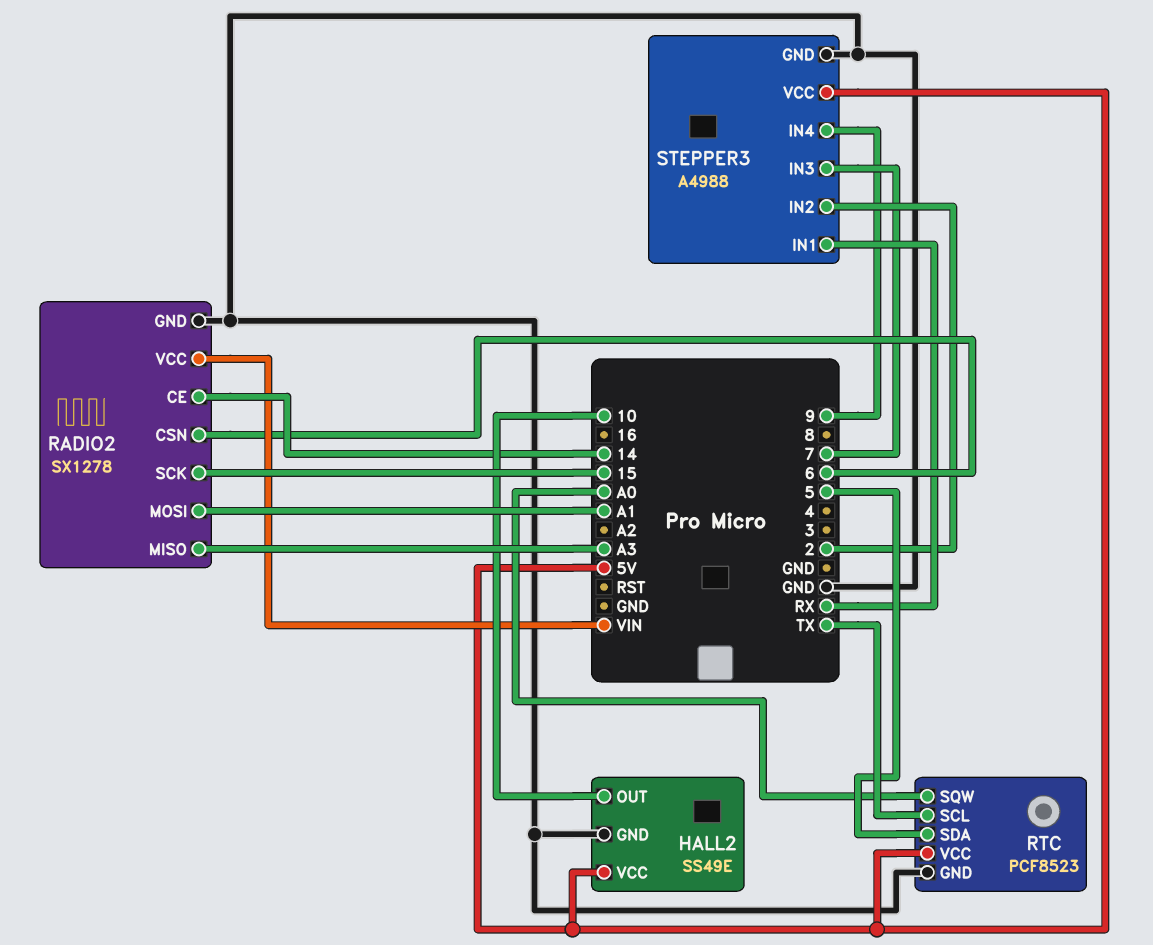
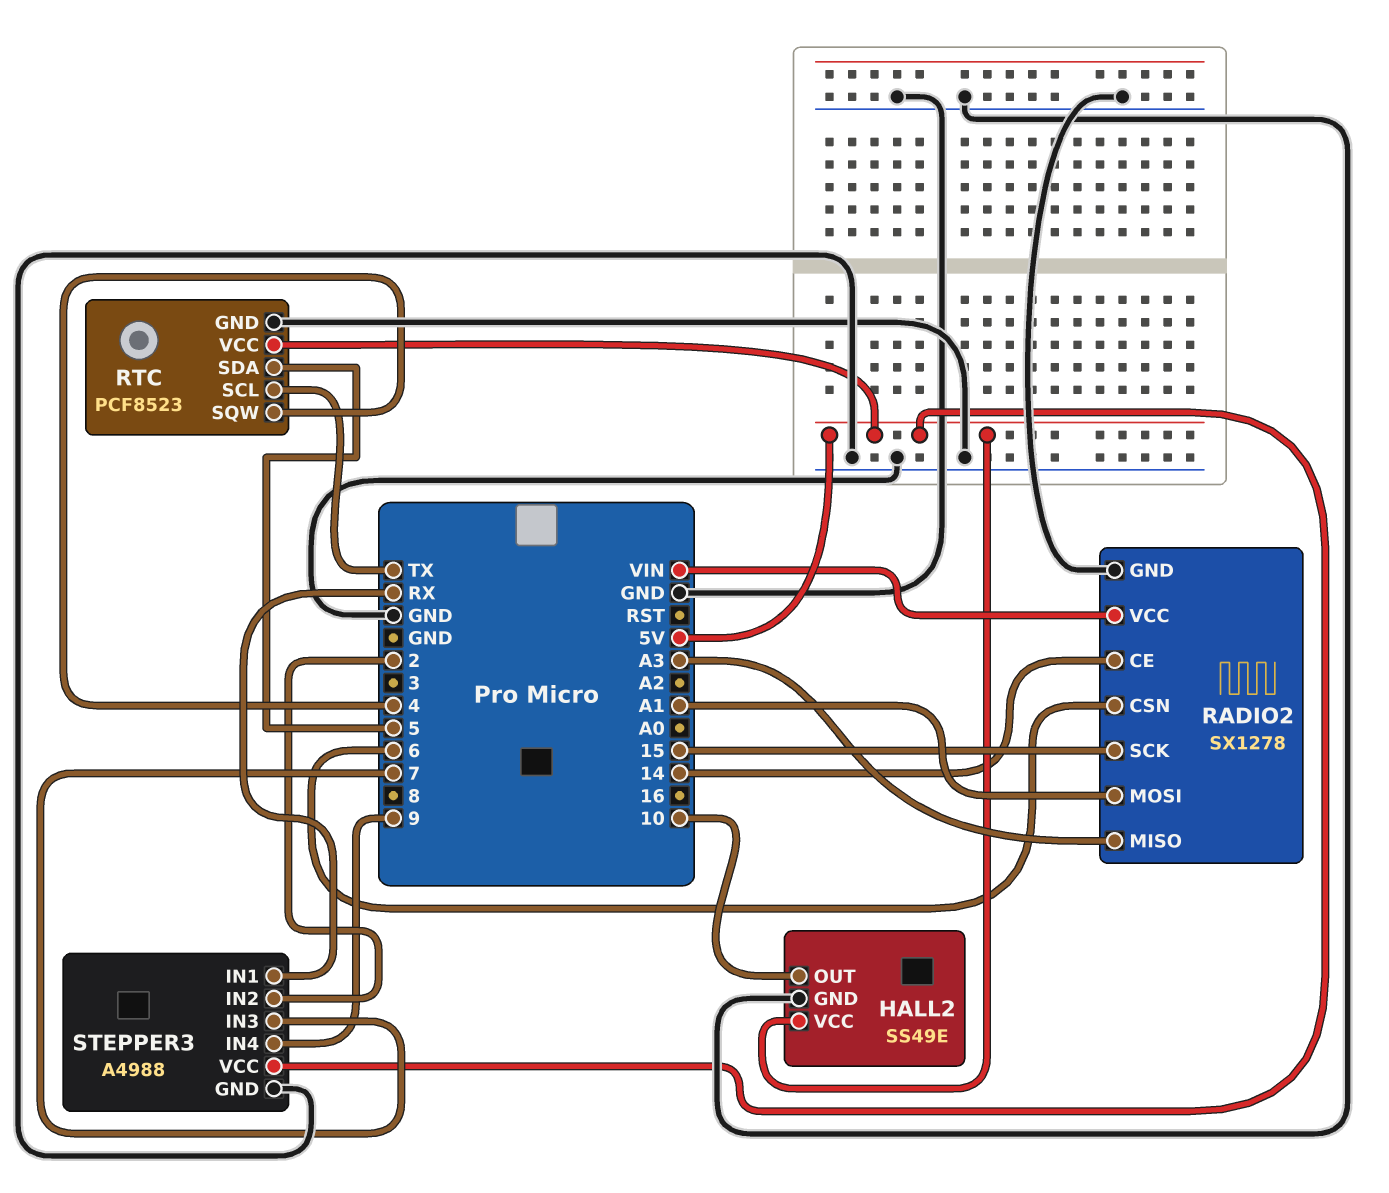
RTC pin SQW: A0 -> 4

